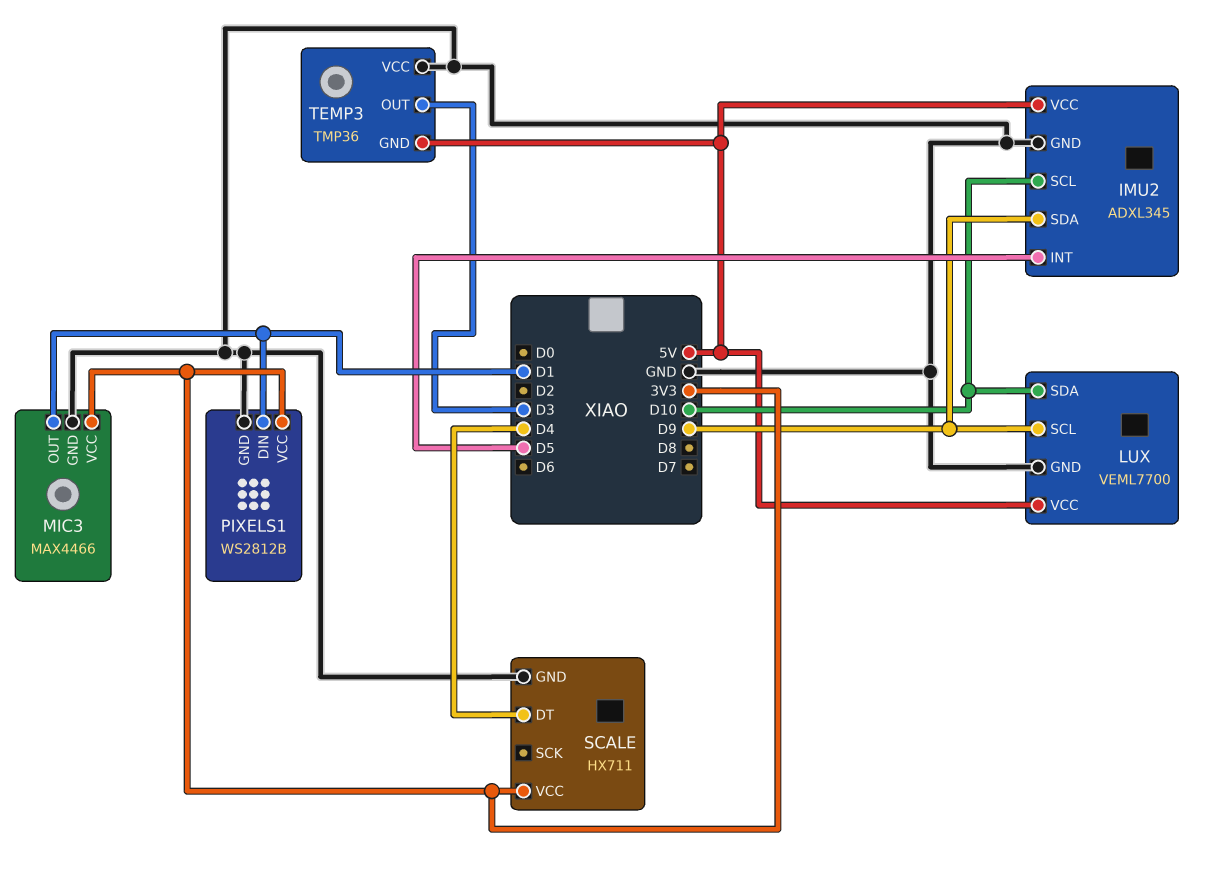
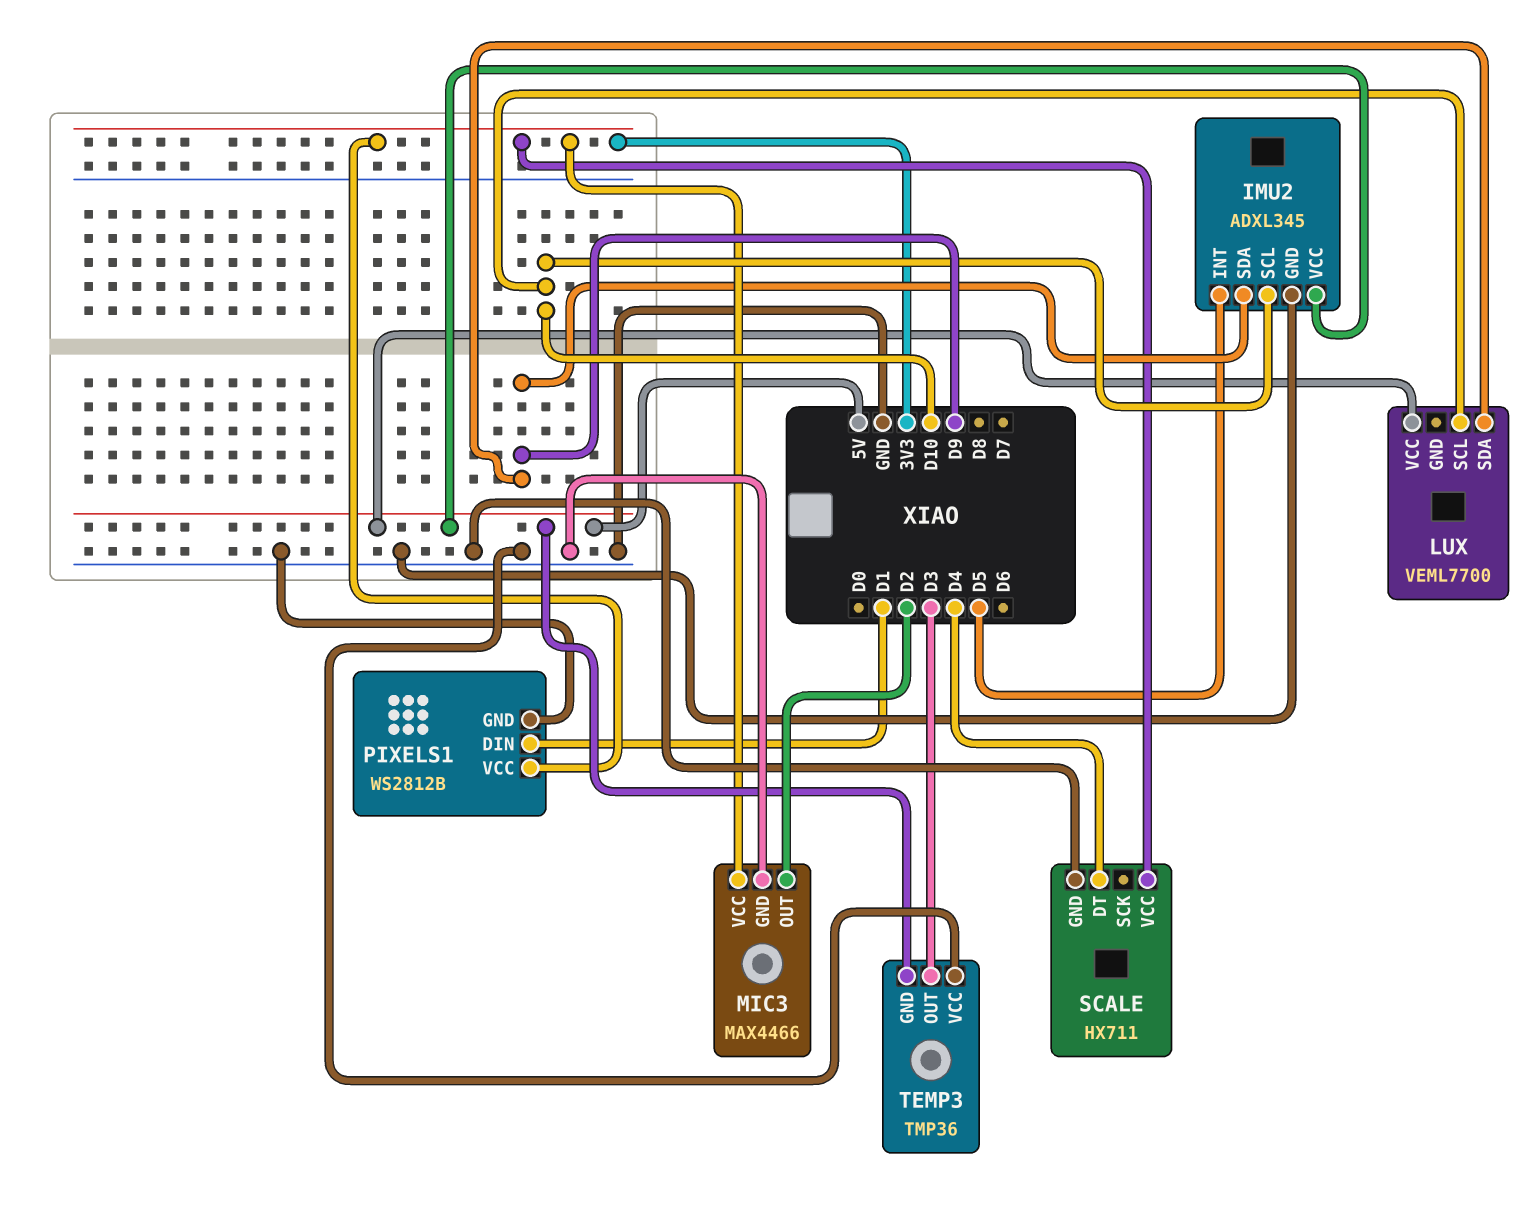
LUX pin GND: GND -> none
LUX pin SCL: D9 -> D10
LUX pin SDA: D10 -> D9
MIC3 pin OUT: D1 -> D2

